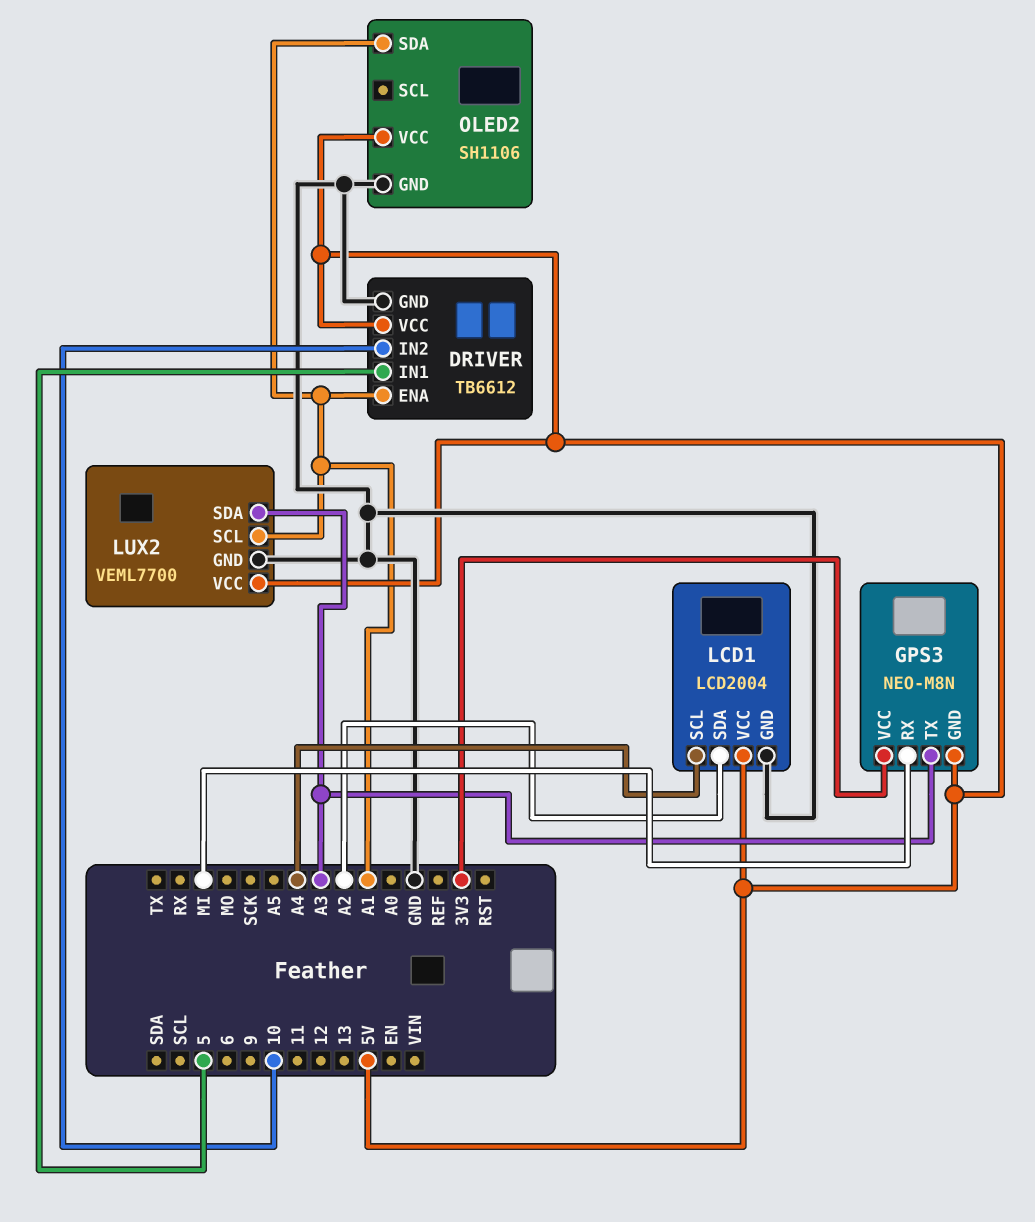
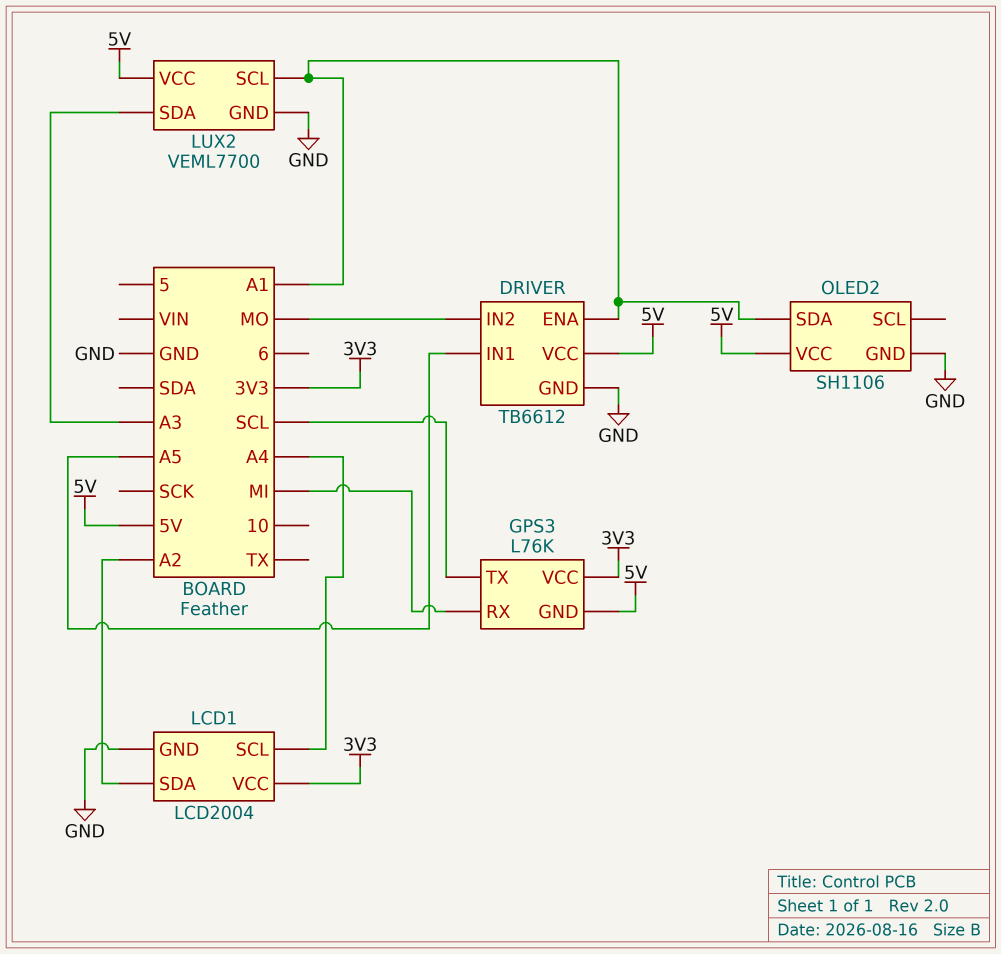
DRIVER pin IN1: 5 -> A5
DRIVER pin IN2: 10 -> MO
GPS3: NEO-M8N -> L76K
GPS3 pin TX: A3 -> SCL
LCD1 pin VCC: 5V -> 3V3

